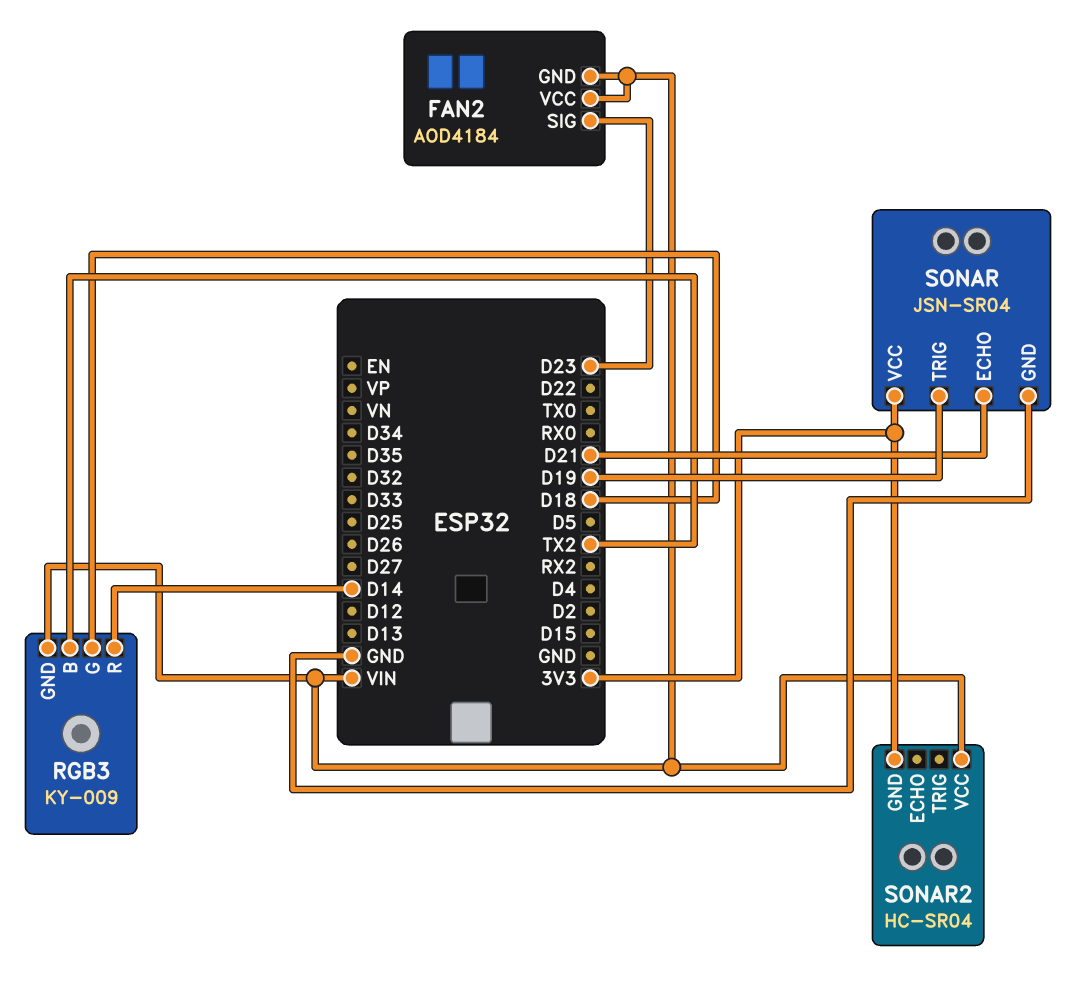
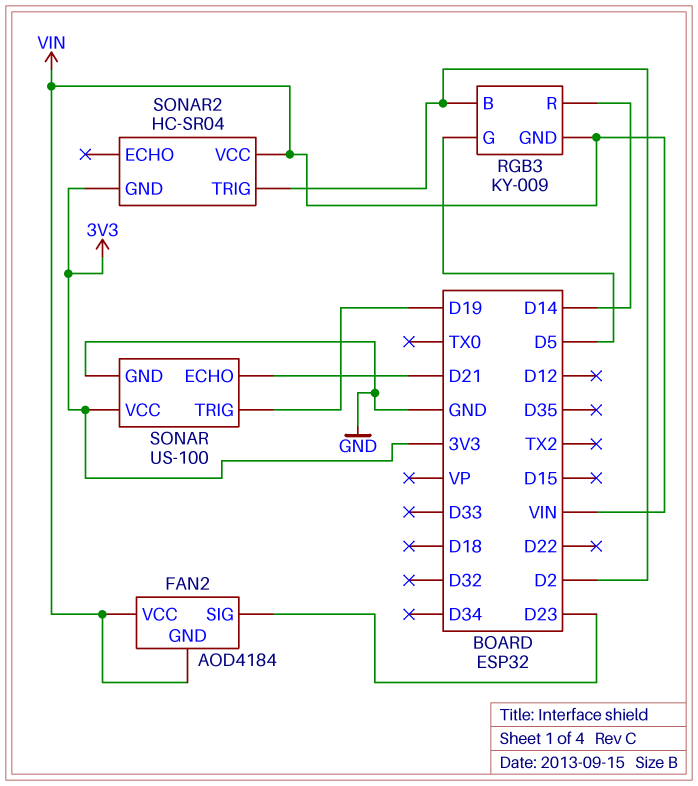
RGB3 pin B: TX2 -> D2
RGB3 pin G: D18 -> D5
SONAR: JSN-SR04 -> US-100
SONAR2 pin TRIG: none -> D2

